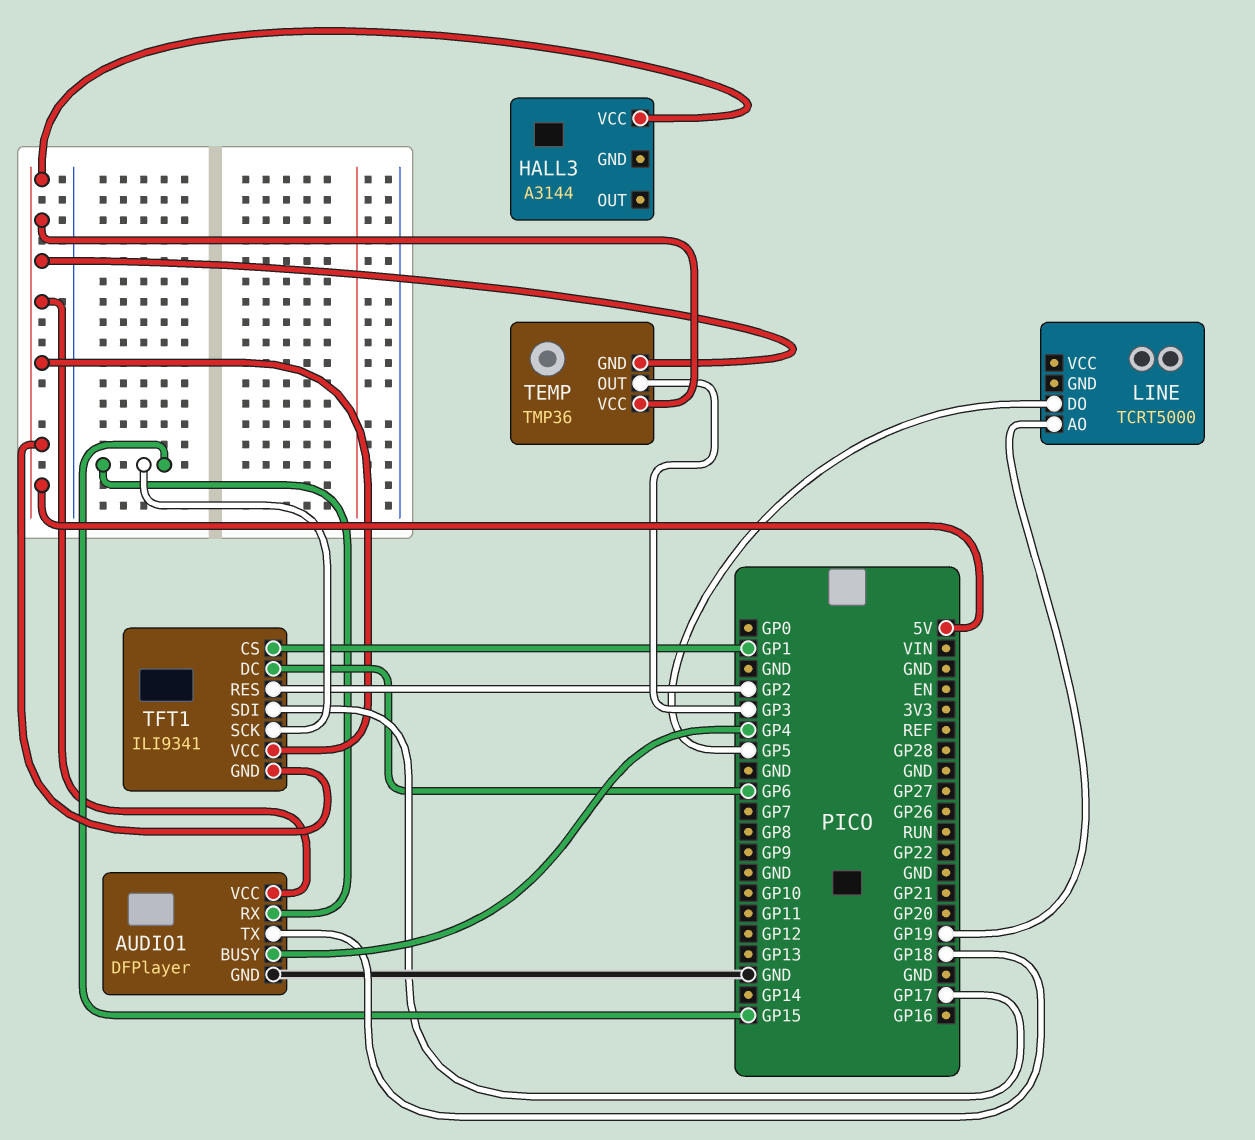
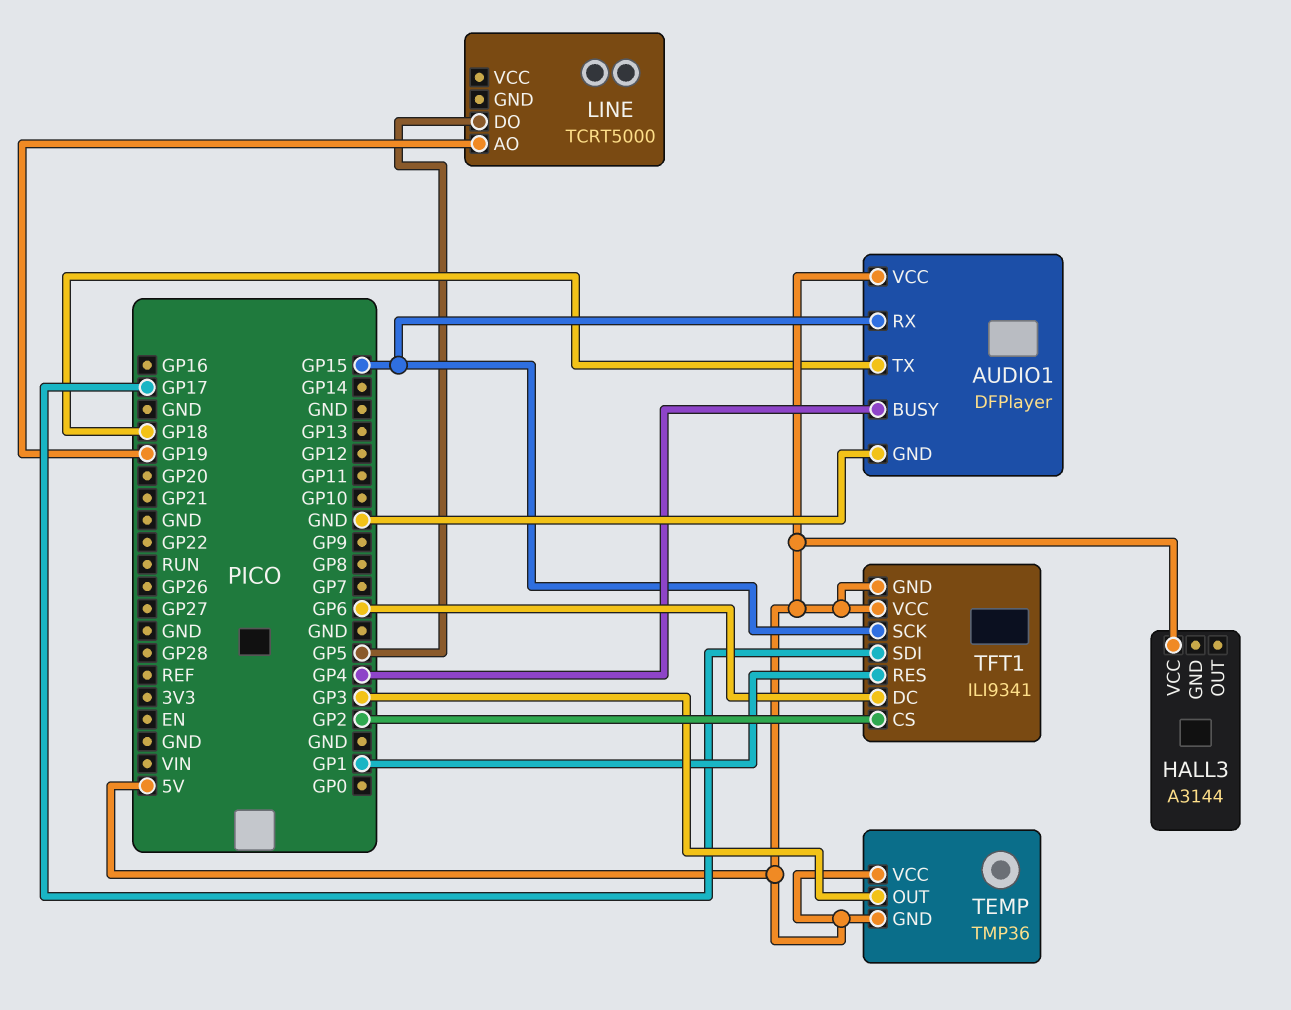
TFT1 pin CS: GP1 -> GP2
TFT1 pin RES: GP2 -> GP1

